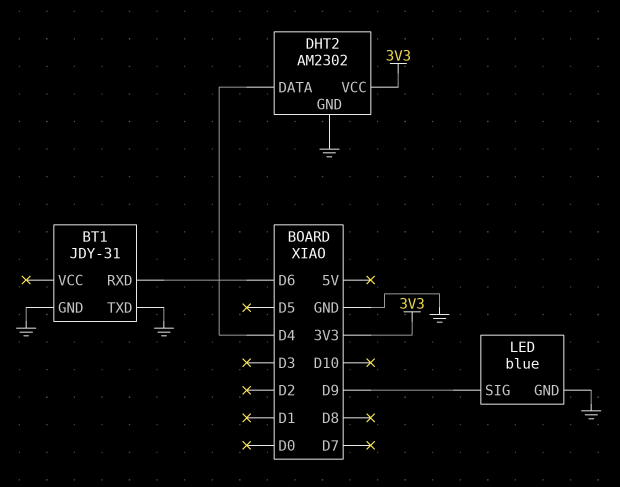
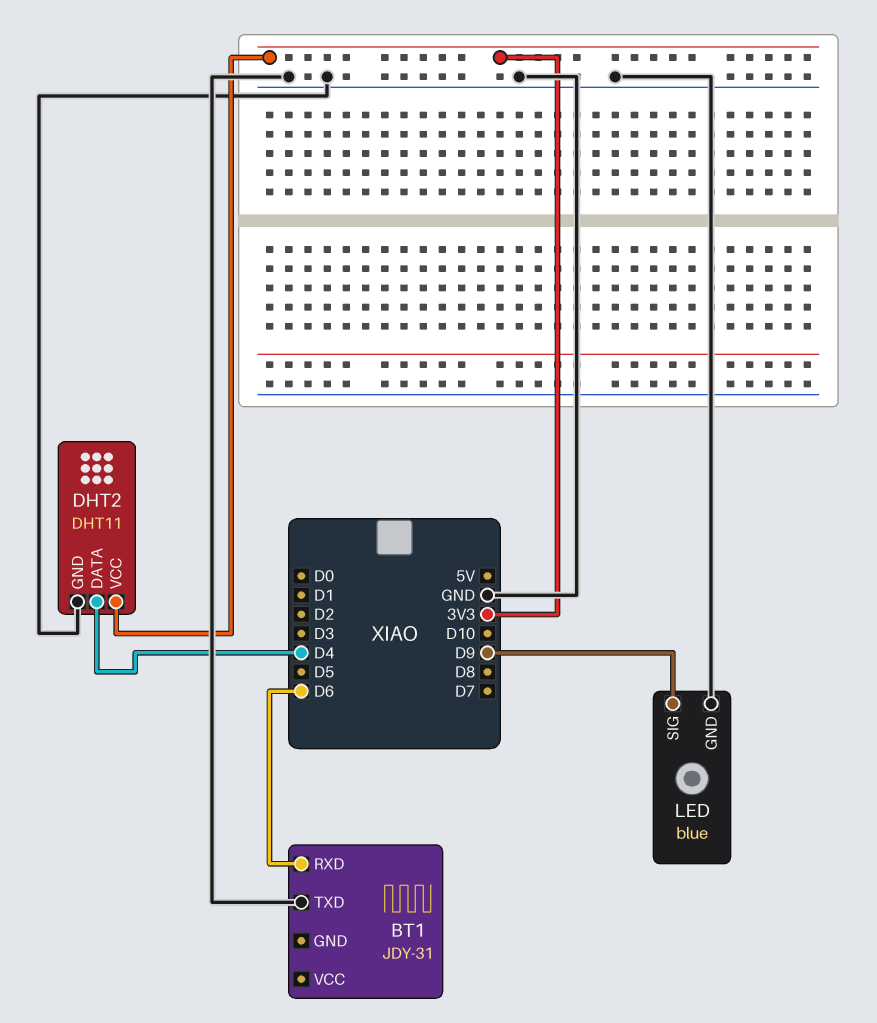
BT1 pin GND: GND -> none
DHT2: AM2302 -> DHT11

